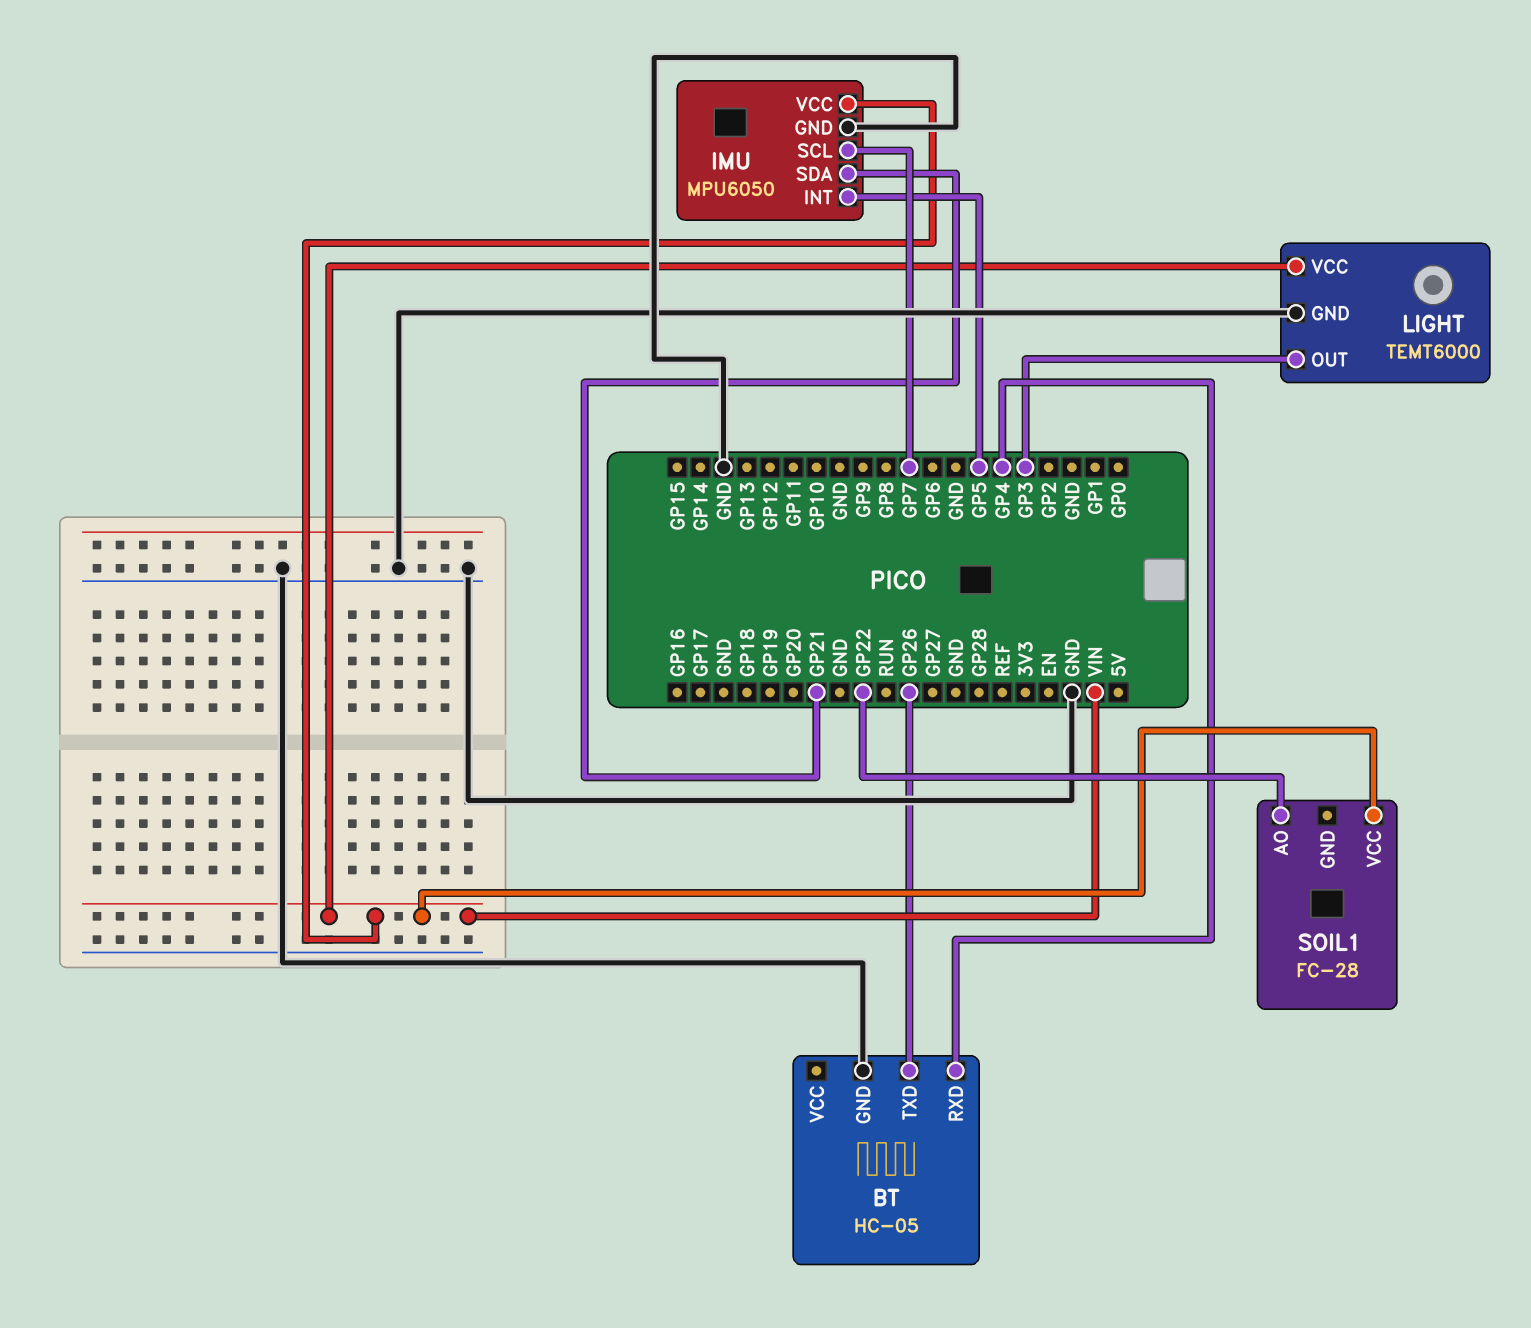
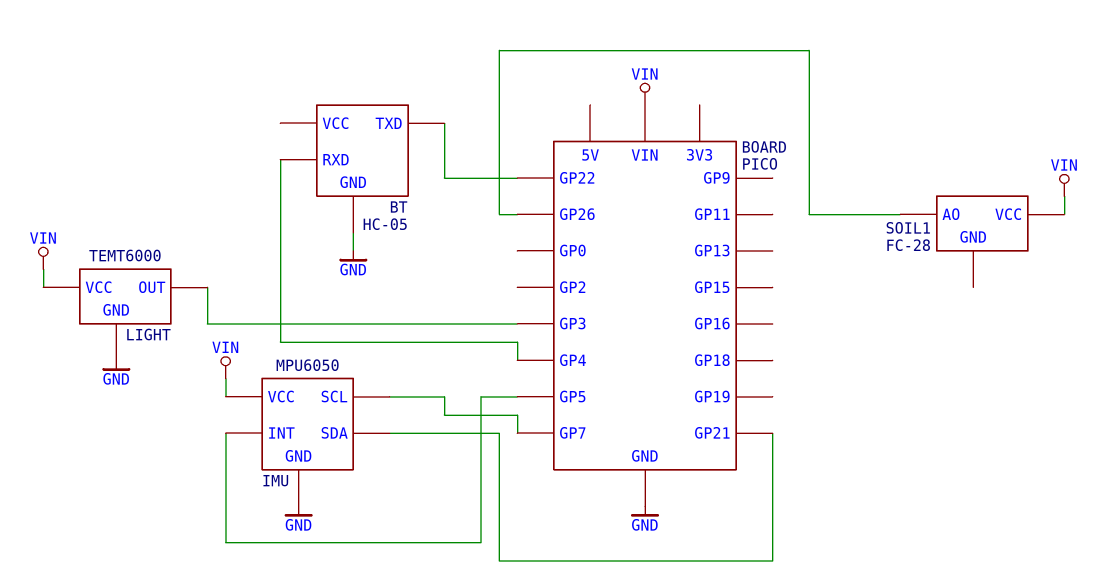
BT pin TXD: GP26 -> GP22
SOIL1 pin AO: GP22 -> GP26

